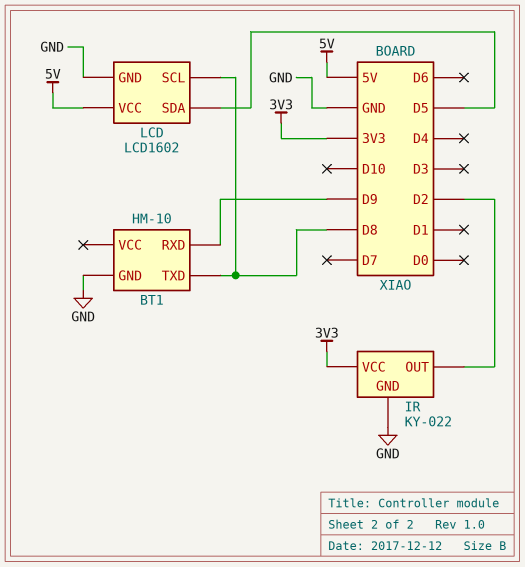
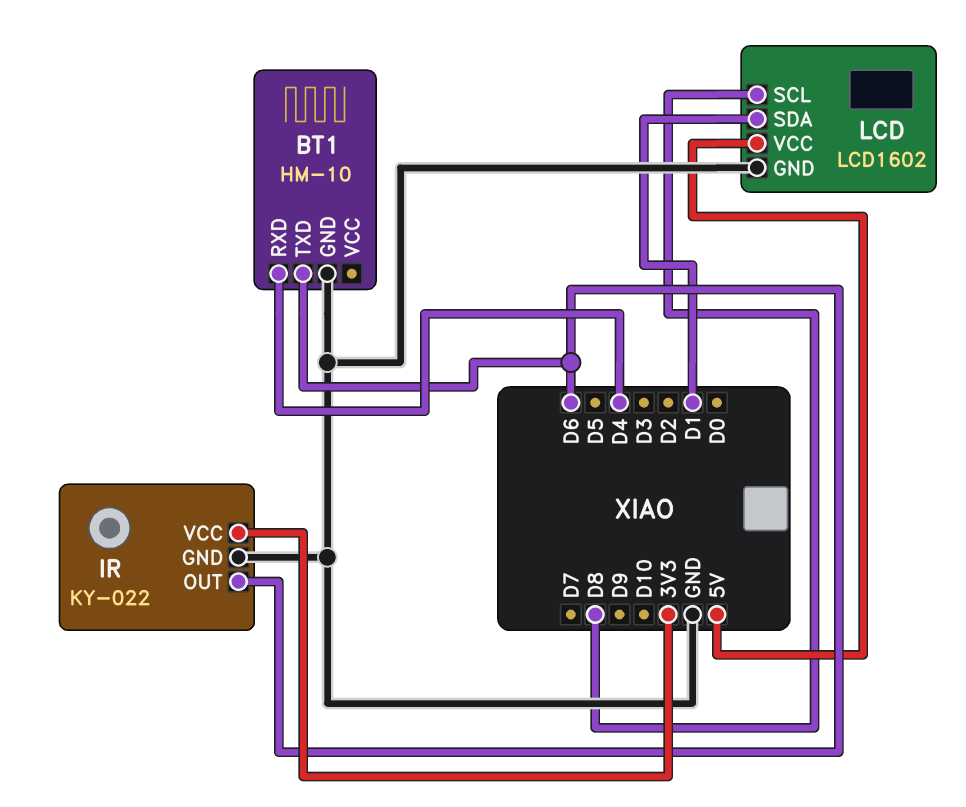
BT1 pin RXD: D9 -> D4
BT1 pin TXD: D8 -> D6
IR pin OUT: D2 -> D6
LCD pin SDA: D5 -> D1

